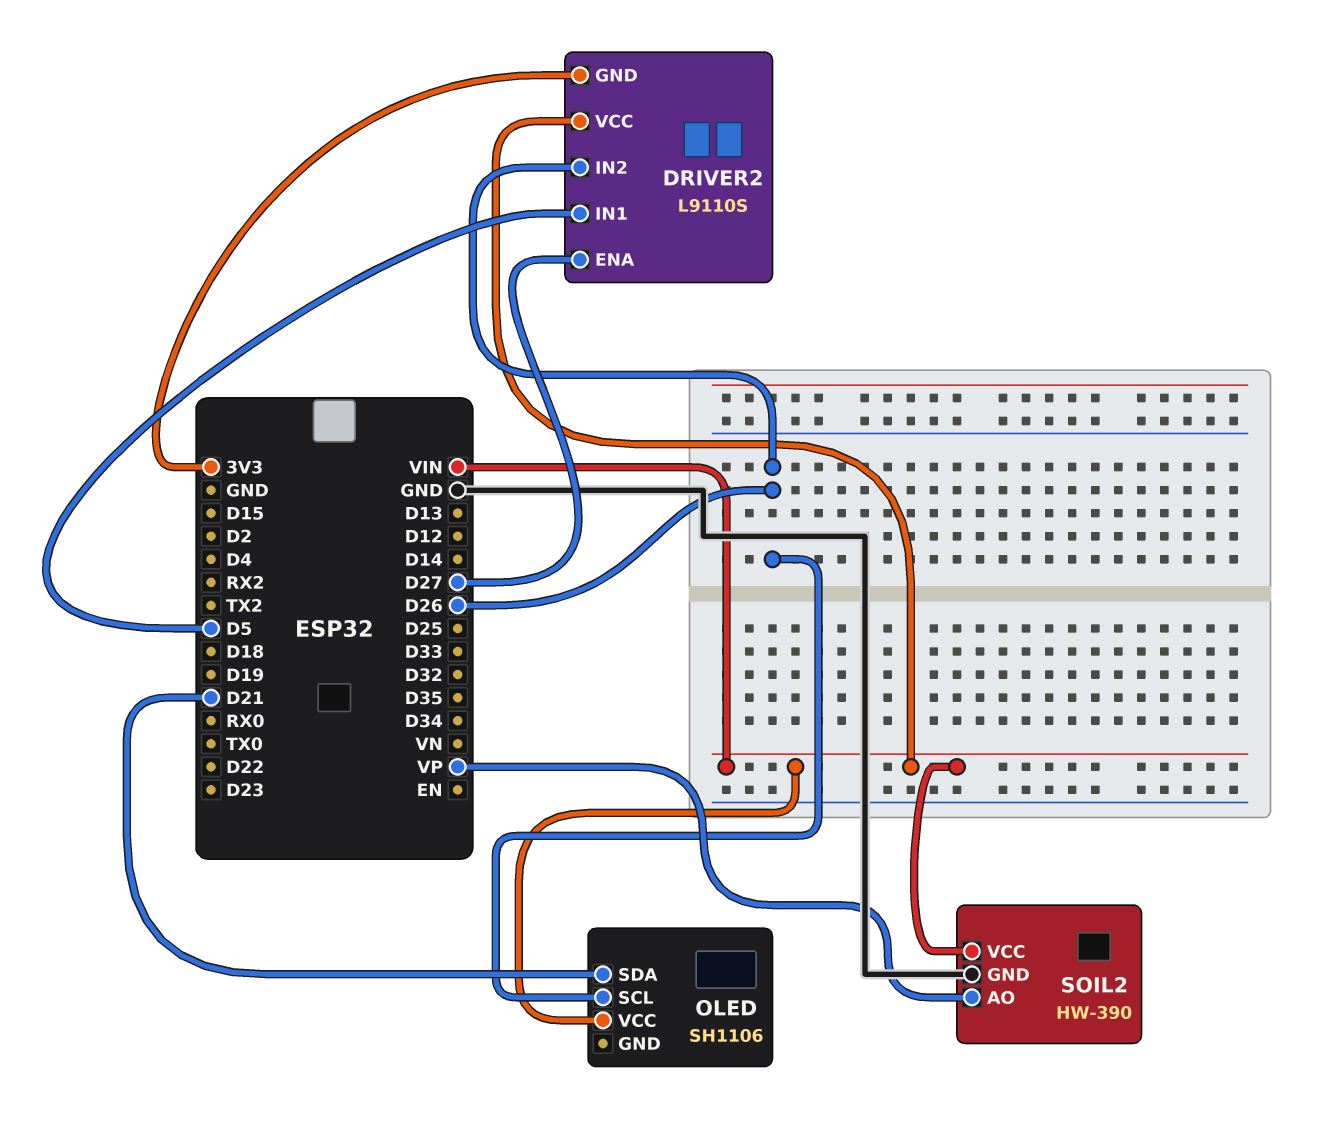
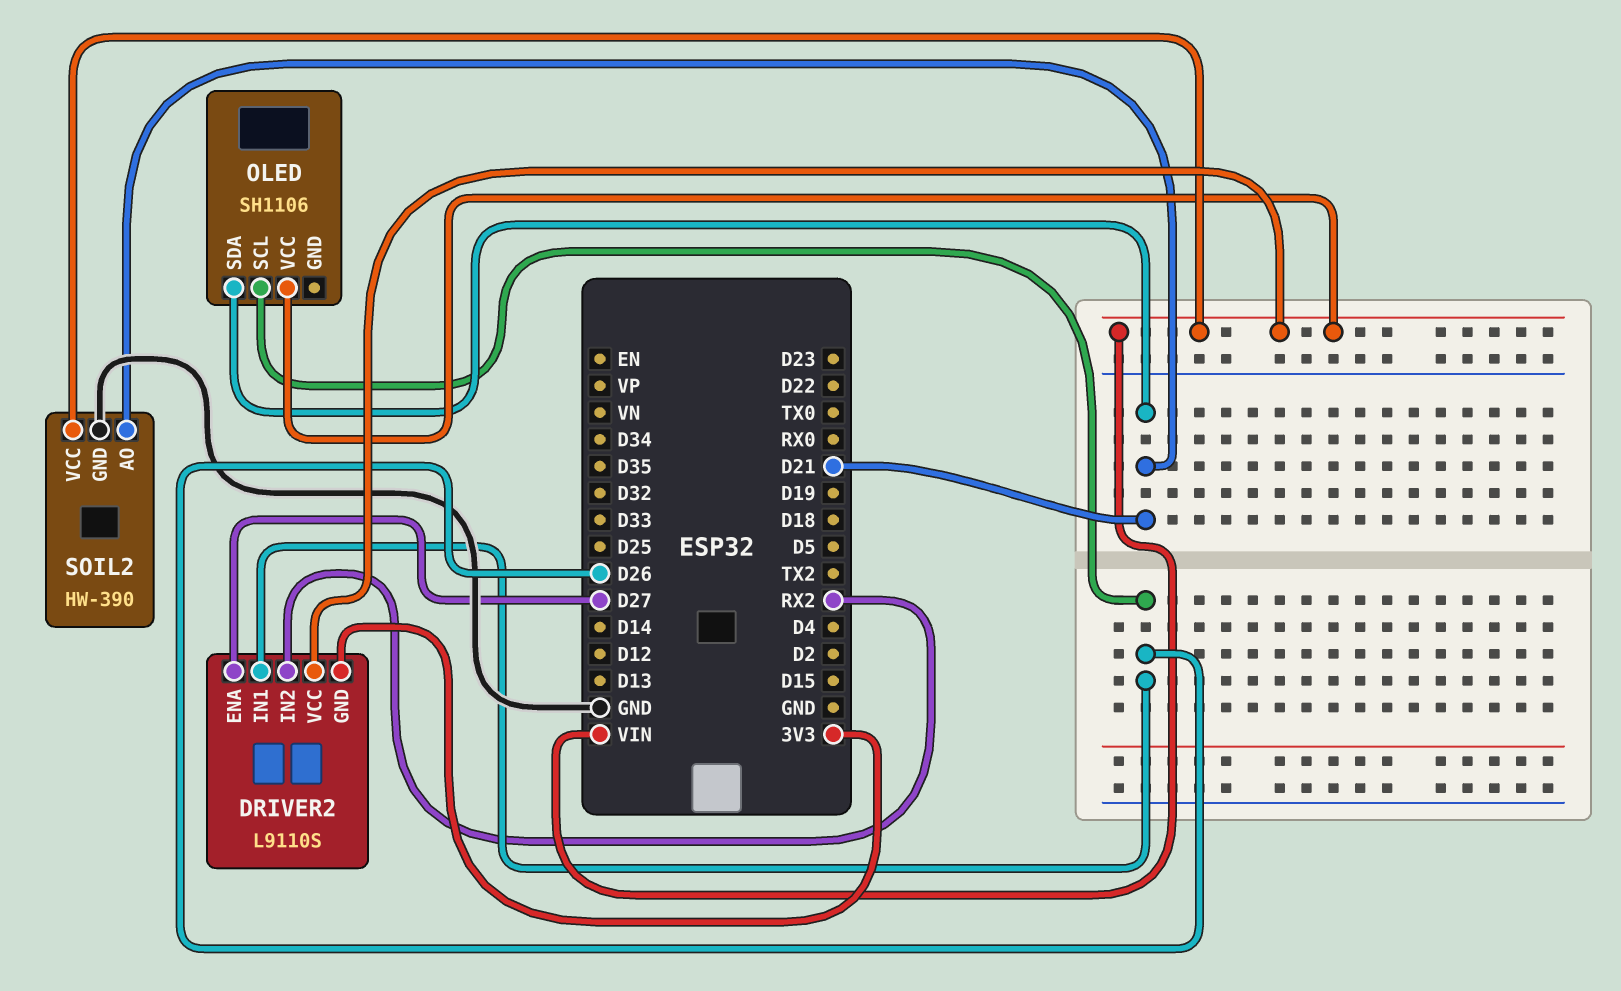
DRIVER2 pin IN1: D5 -> D26
DRIVER2 pin IN2: D26 -> RX2
SOIL2 pin AO: VP -> D21

